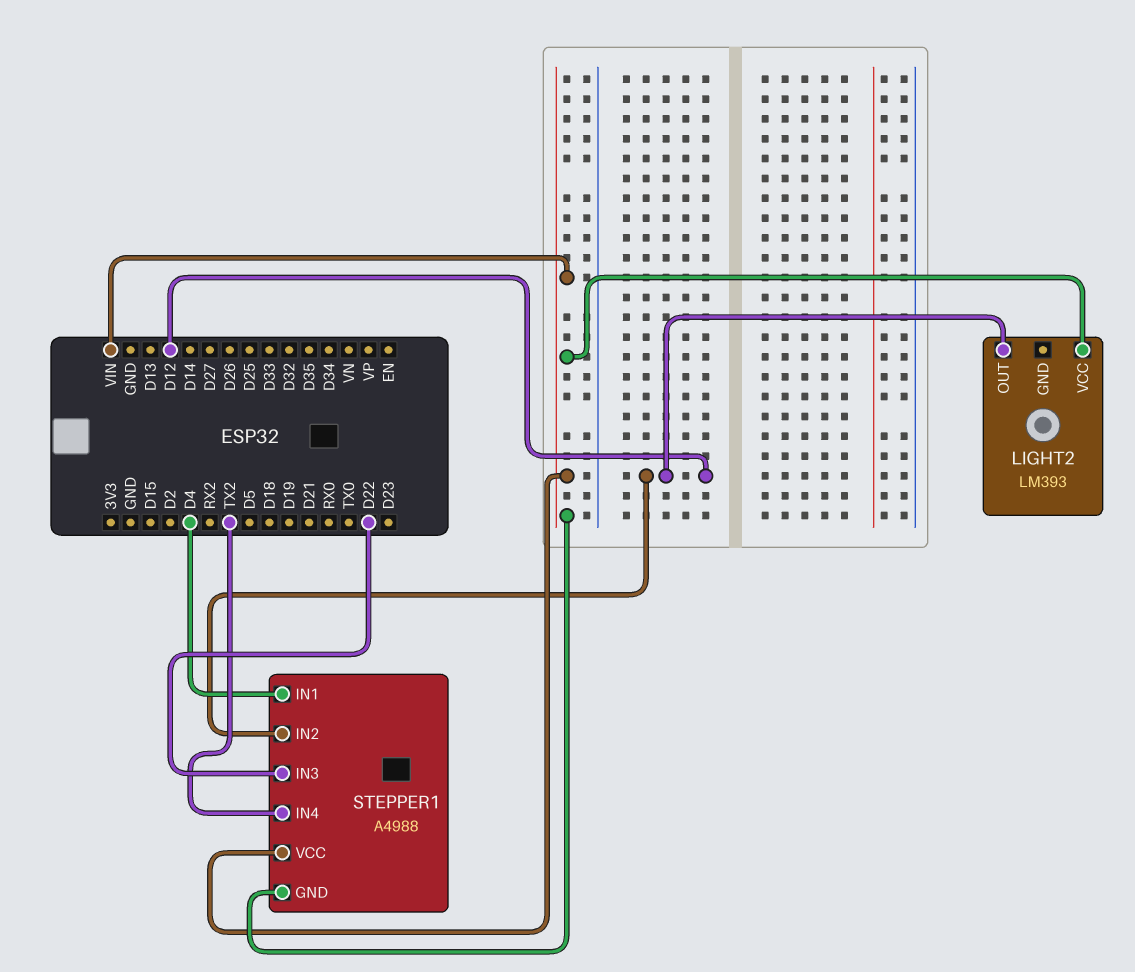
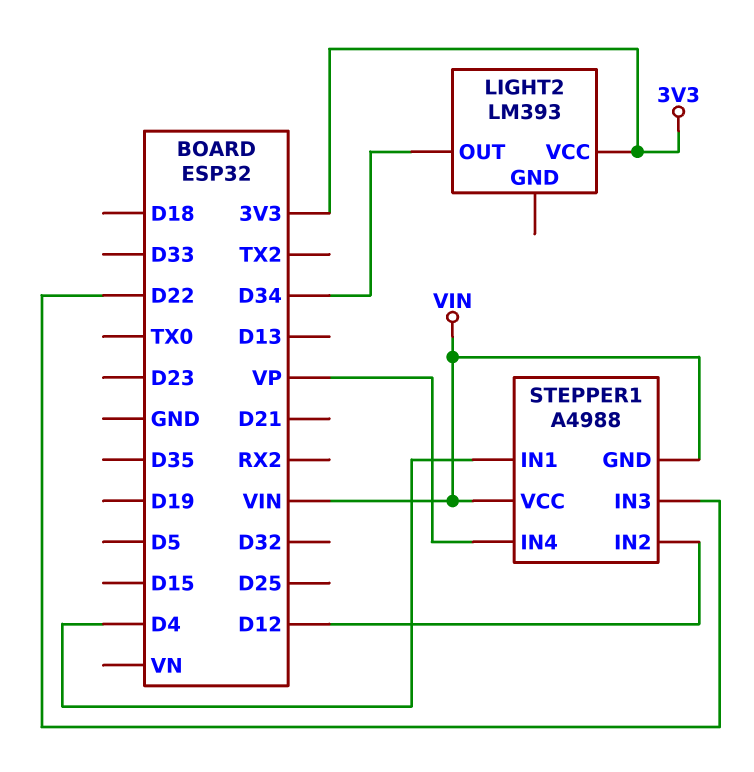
LIGHT2 pin OUT: D12 -> D34
LIGHT2 pin VCC: VIN -> 3V3
STEPPER1 pin IN4: TX2 -> VP

